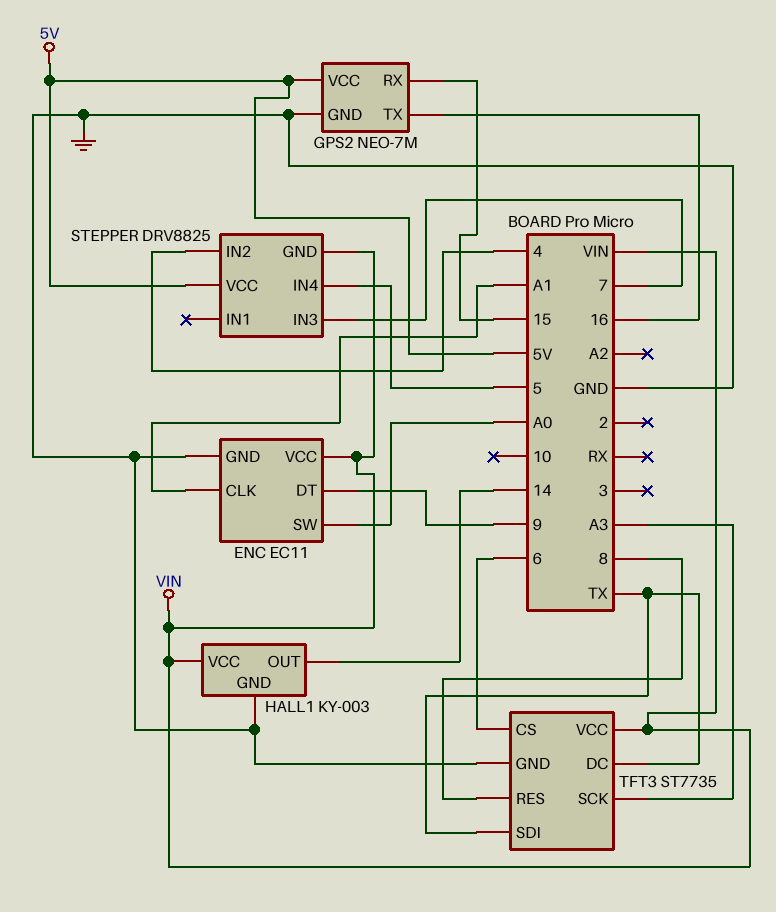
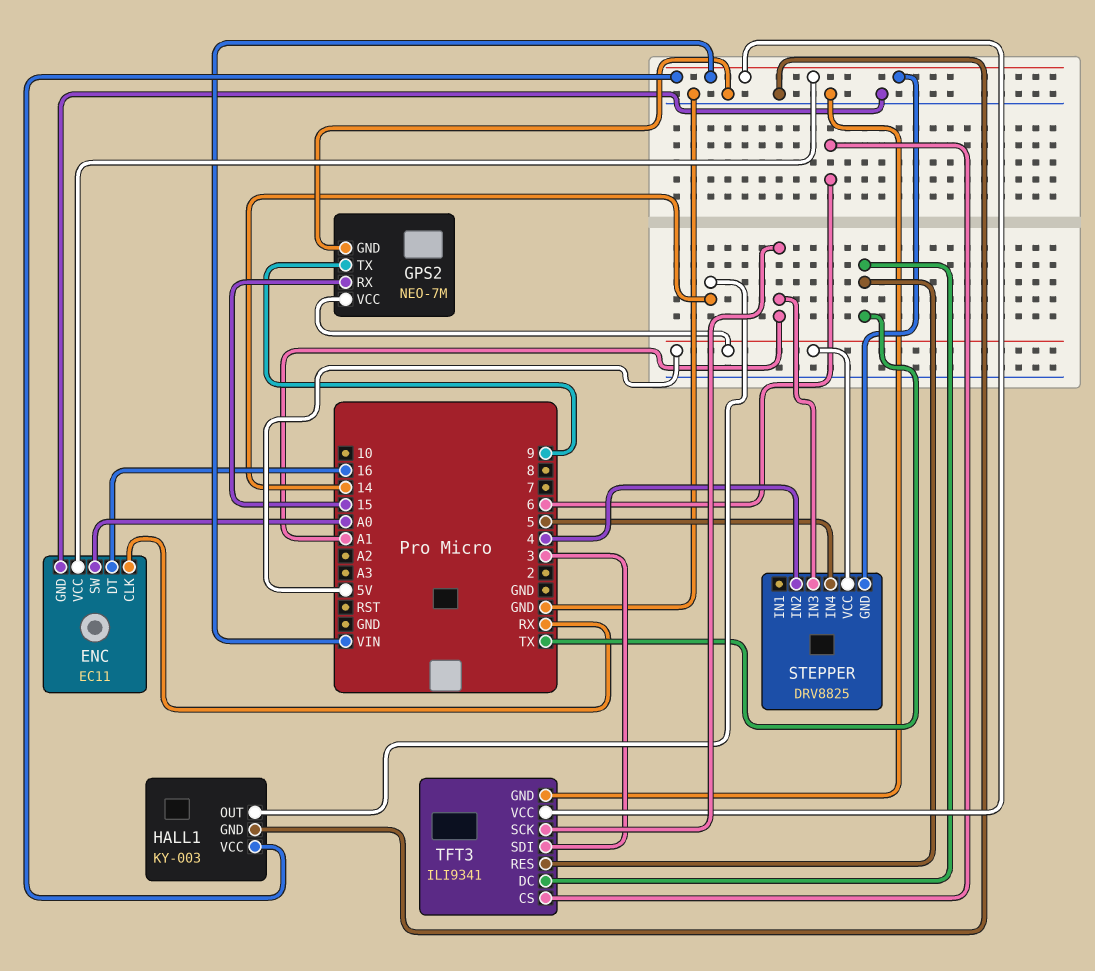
ENC pin CLK: A1 -> RX
ENC pin DT: 9 -> 16
GPS2 pin TX: 16 -> 9
STEPPER pin IN3: 7 -> A1
TFT3: ST7735 -> ILI9341
TFT3 pin RES: 8 -> TX
TFT3 pin SCK: A3 -> A1
TFT3 pin SDI: TX -> 3

